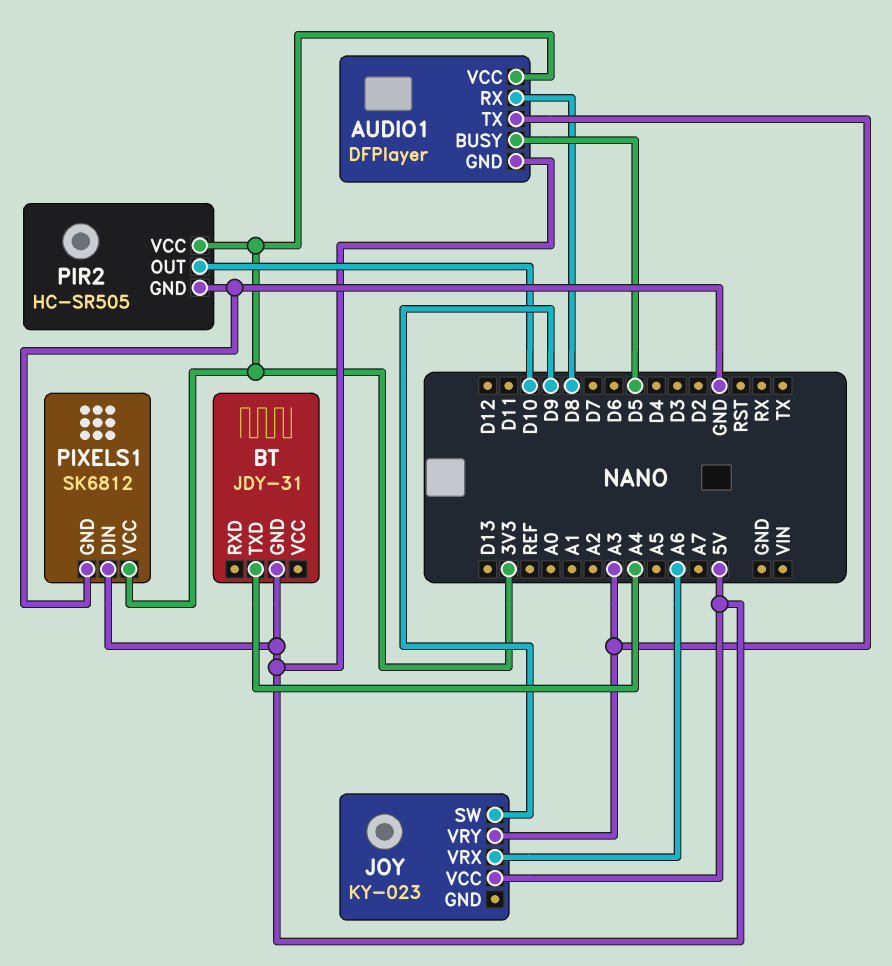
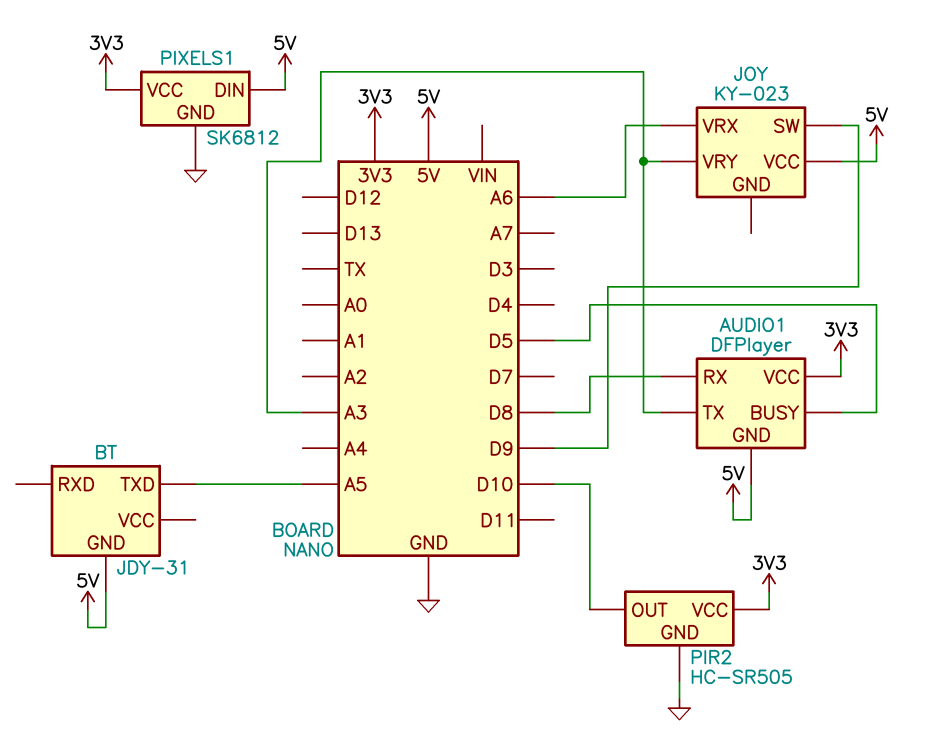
BT pin TXD: A4 -> A5

